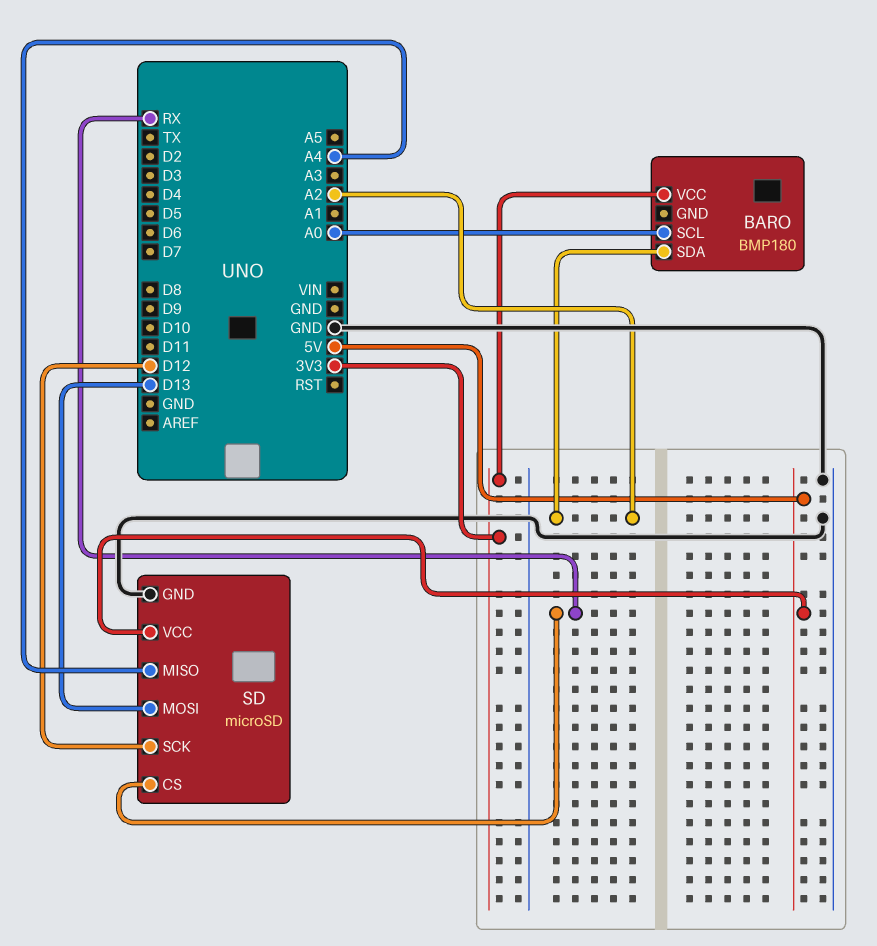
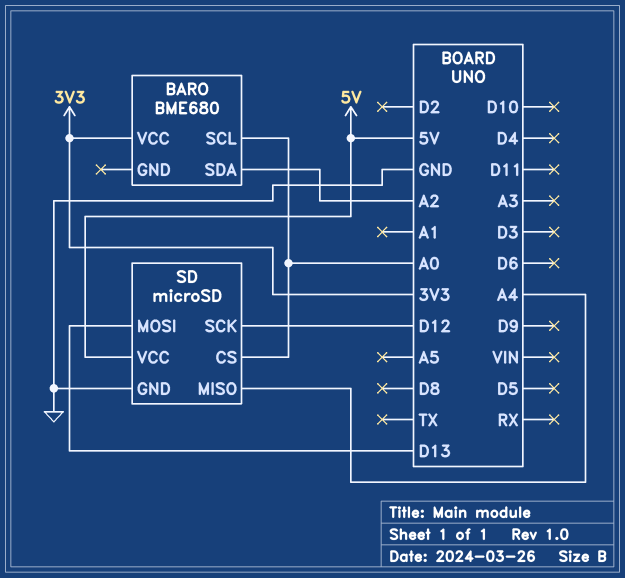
BARO: BMP180 -> BME680
SD pin CS: RX -> A0

